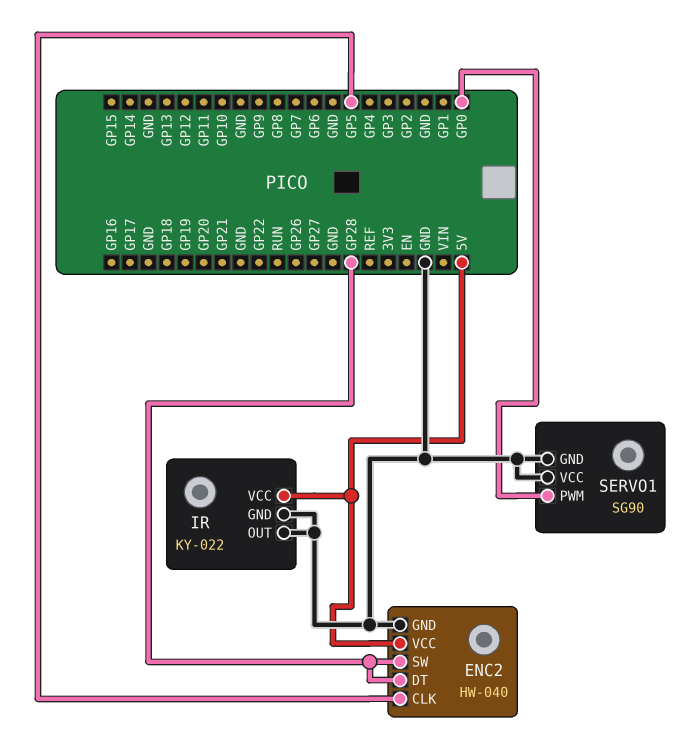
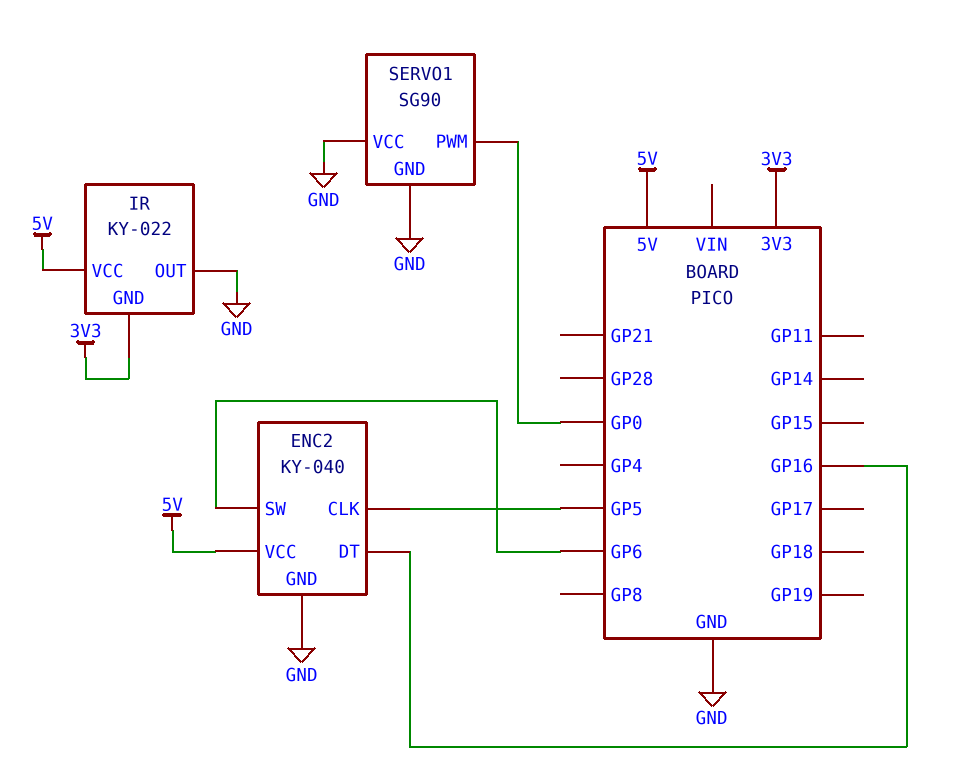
ENC2: HW-040 -> KY-040
ENC2 pin DT: GP28 -> GP16
ENC2 pin SW: GP28 -> GP6
IR pin GND: GND -> 3V3

